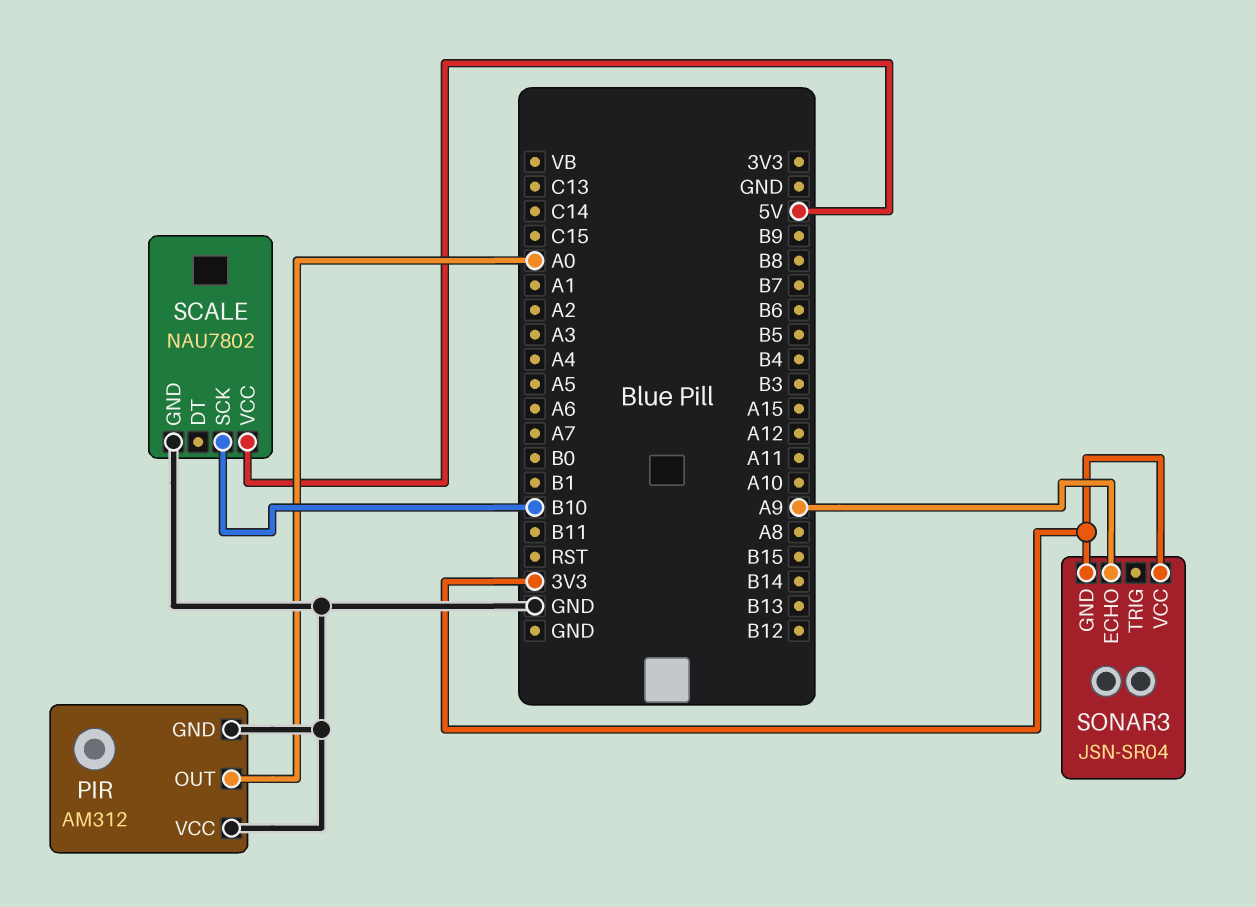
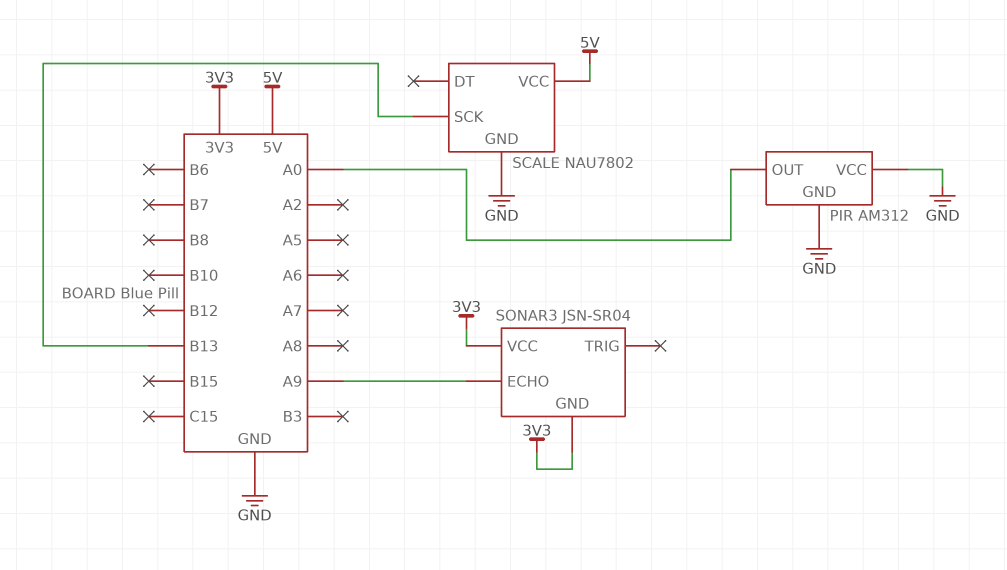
SCALE pin SCK: B10 -> B13

